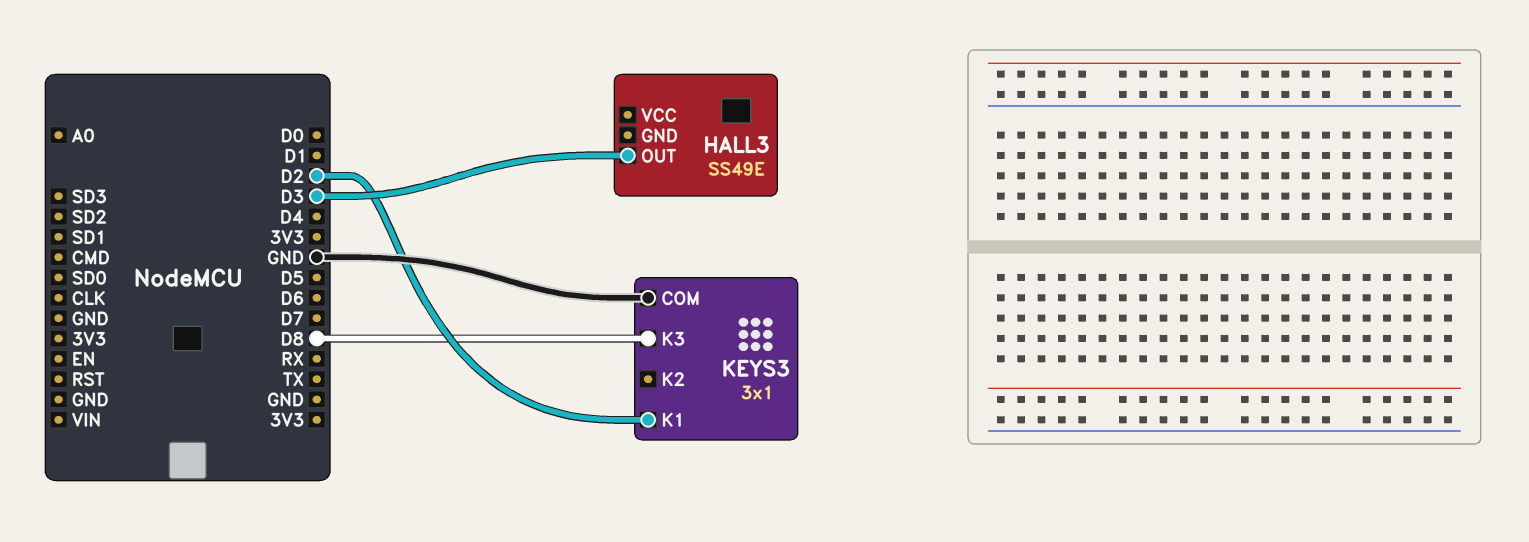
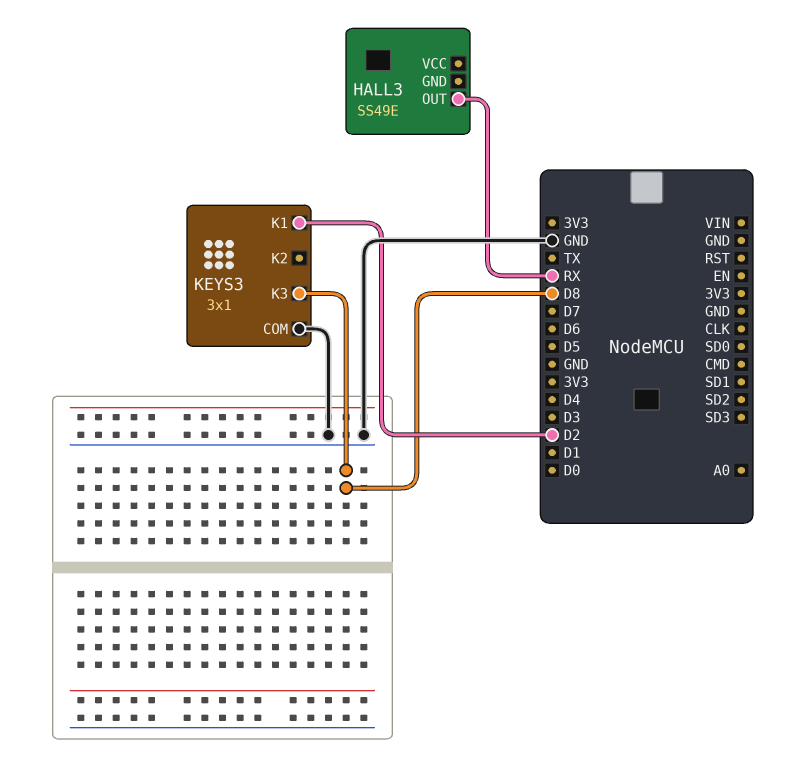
HALL3 pin OUT: D3 -> RX

